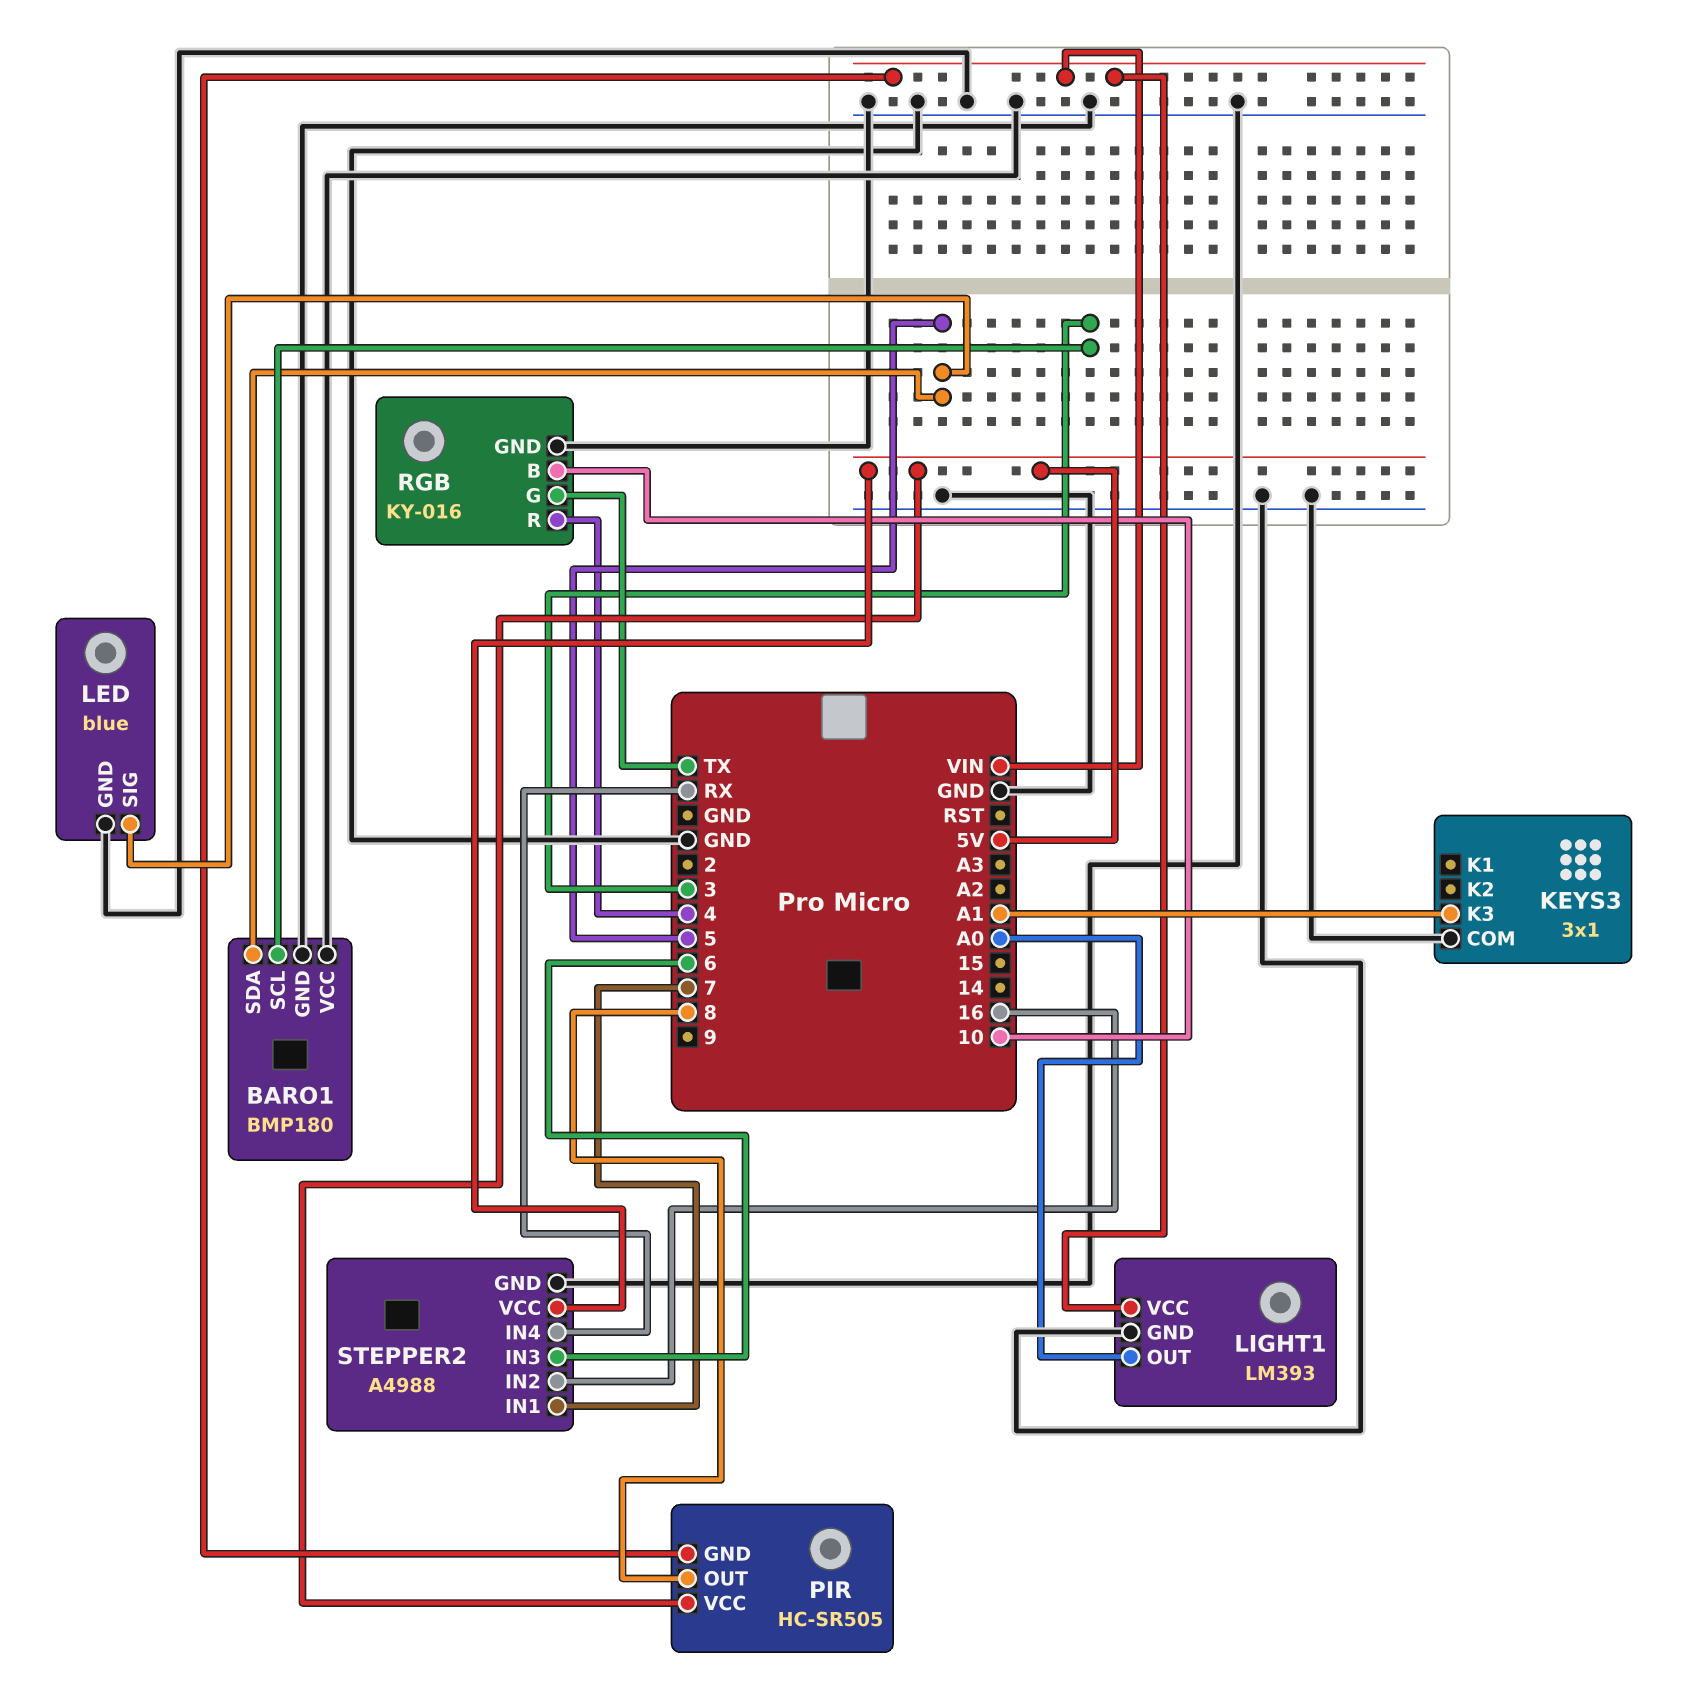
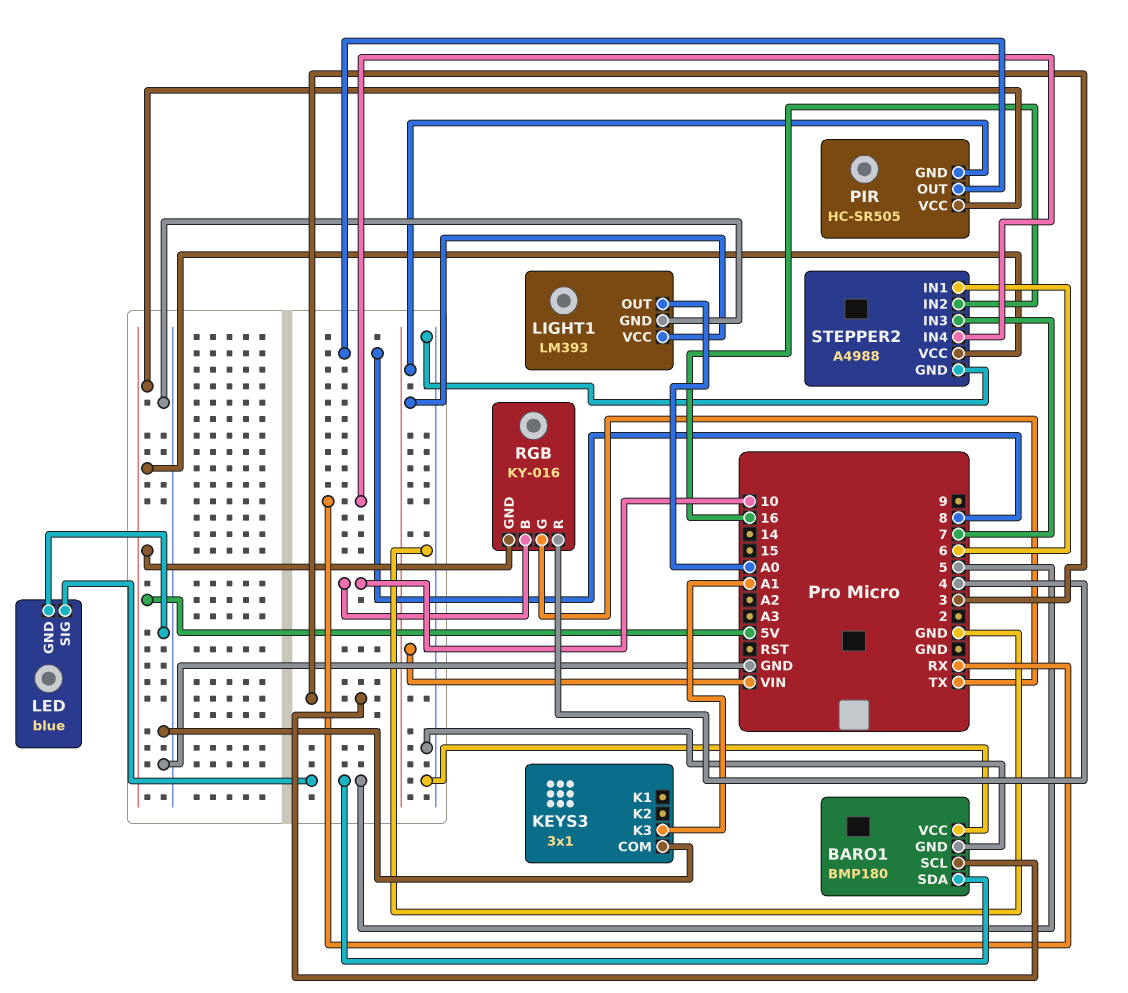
RGB pin GND: GND -> 5V
STEPPER2 pin IN1: 7 -> 6
STEPPER2 pin IN3: 6 -> 7

